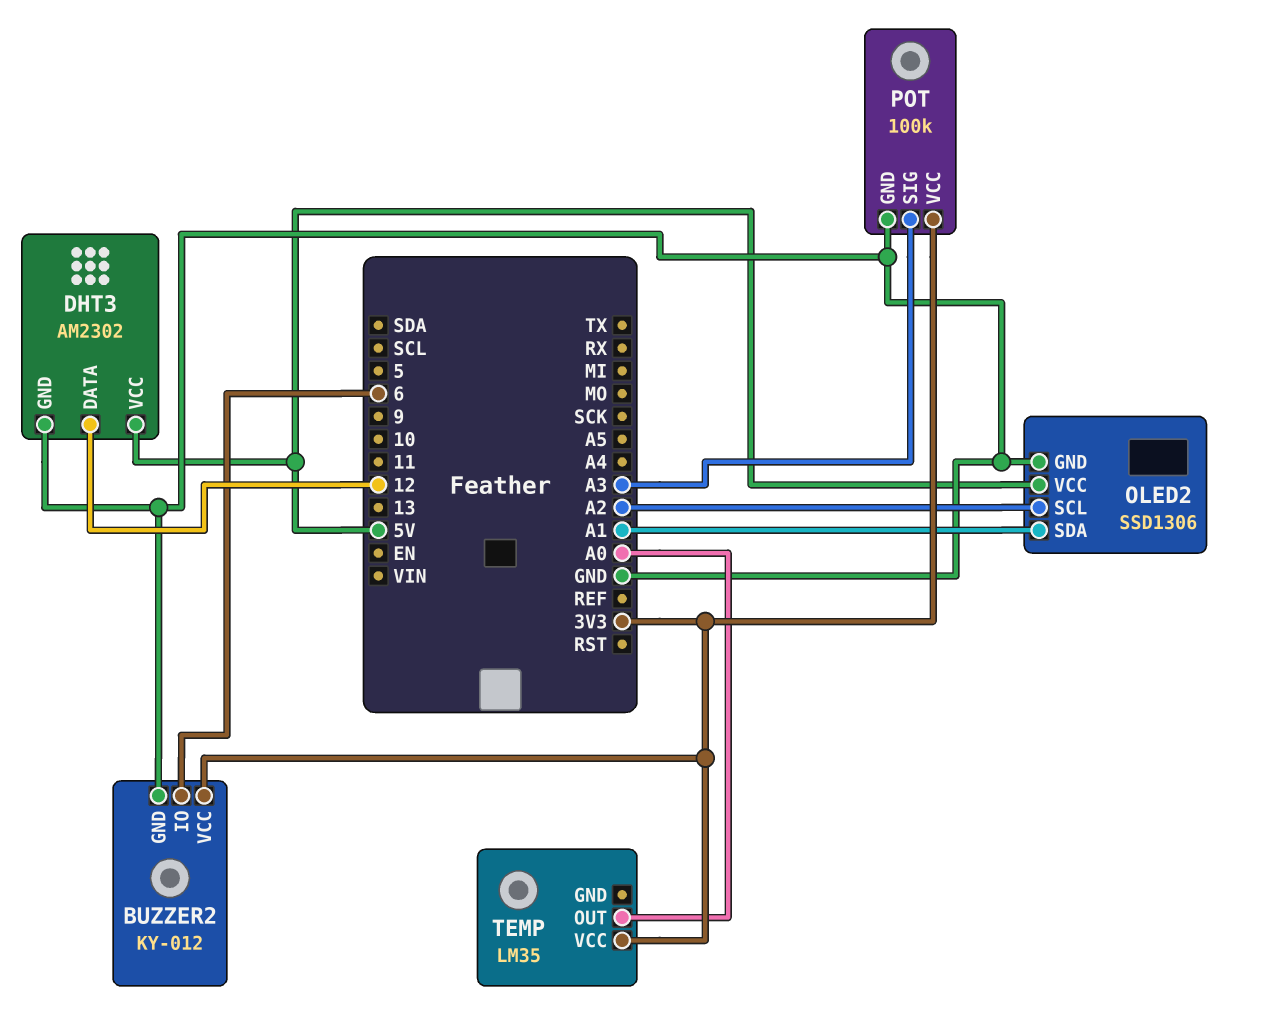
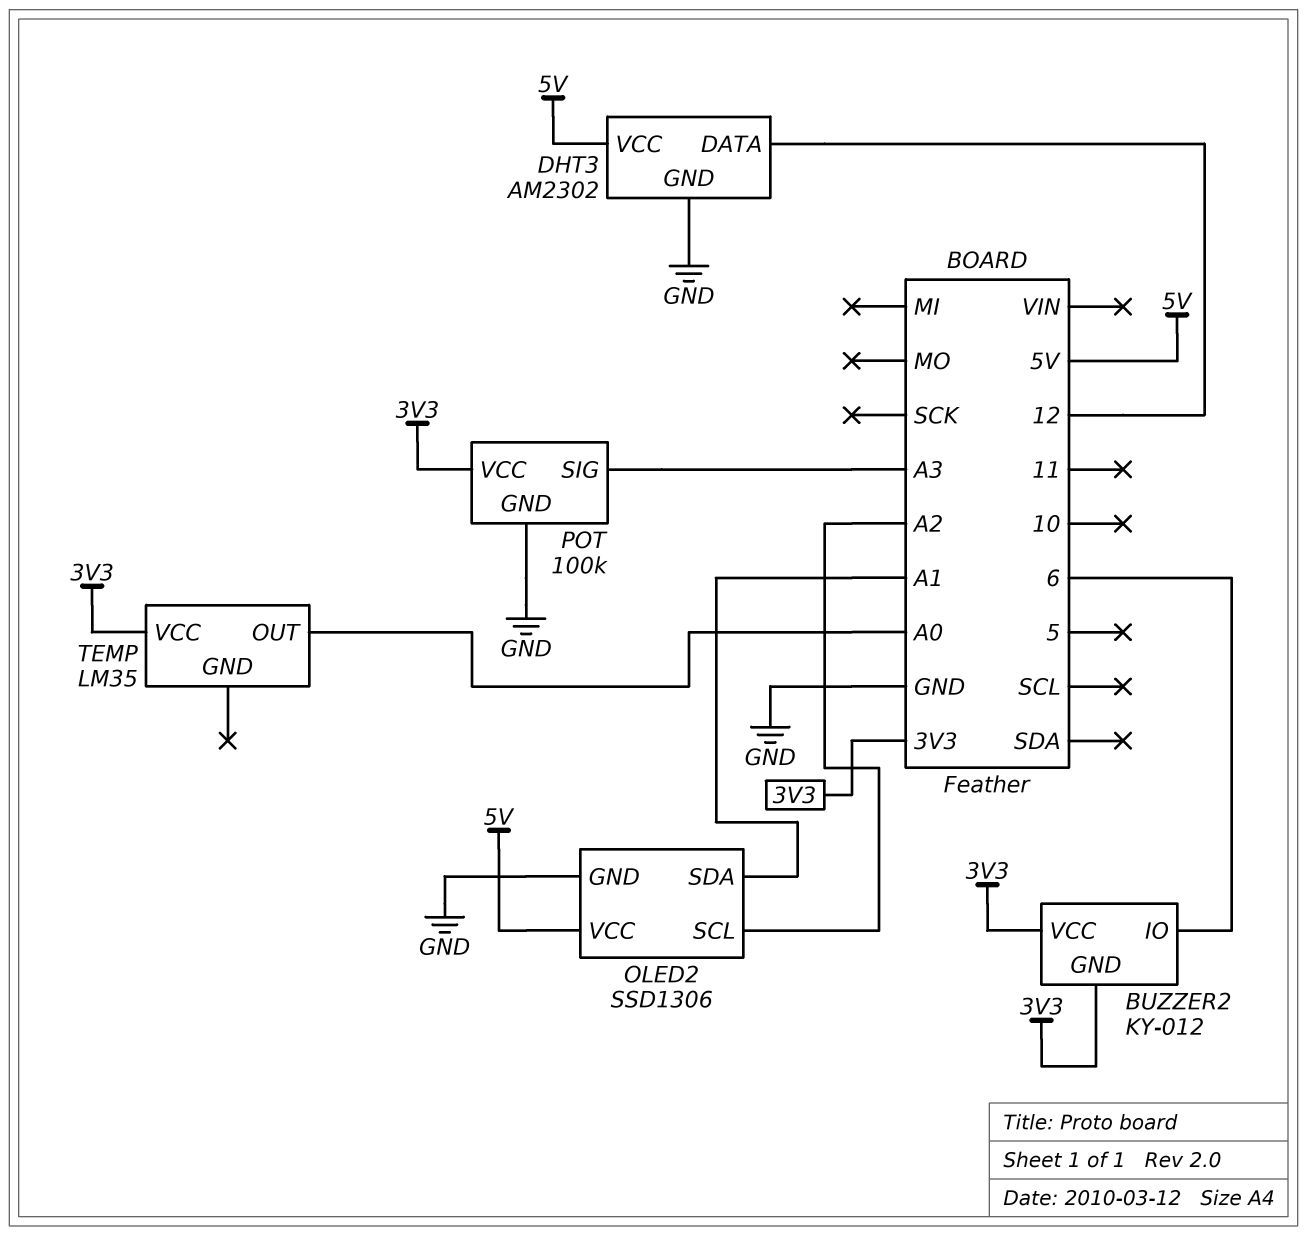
BUZZER2 pin GND: GND -> 3V3

